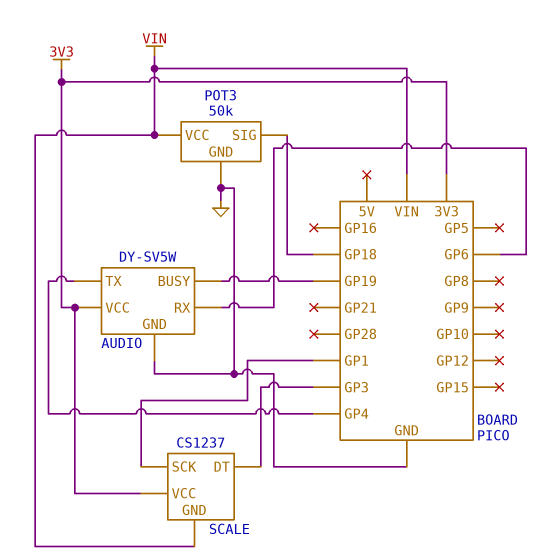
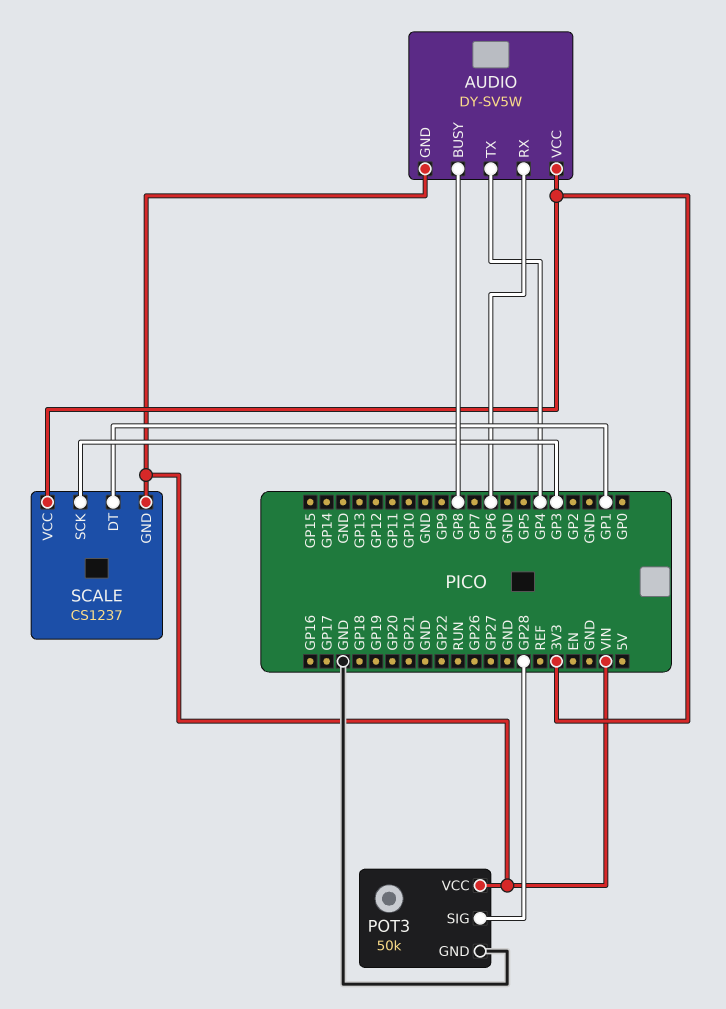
AUDIO pin BUSY: GP19 -> GP8
AUDIO pin GND: GND -> VIN
POT3 pin SIG: GP18 -> GP28
SCALE pin DT: GP3 -> GP1
SCALE pin SCK: GP1 -> GP3

